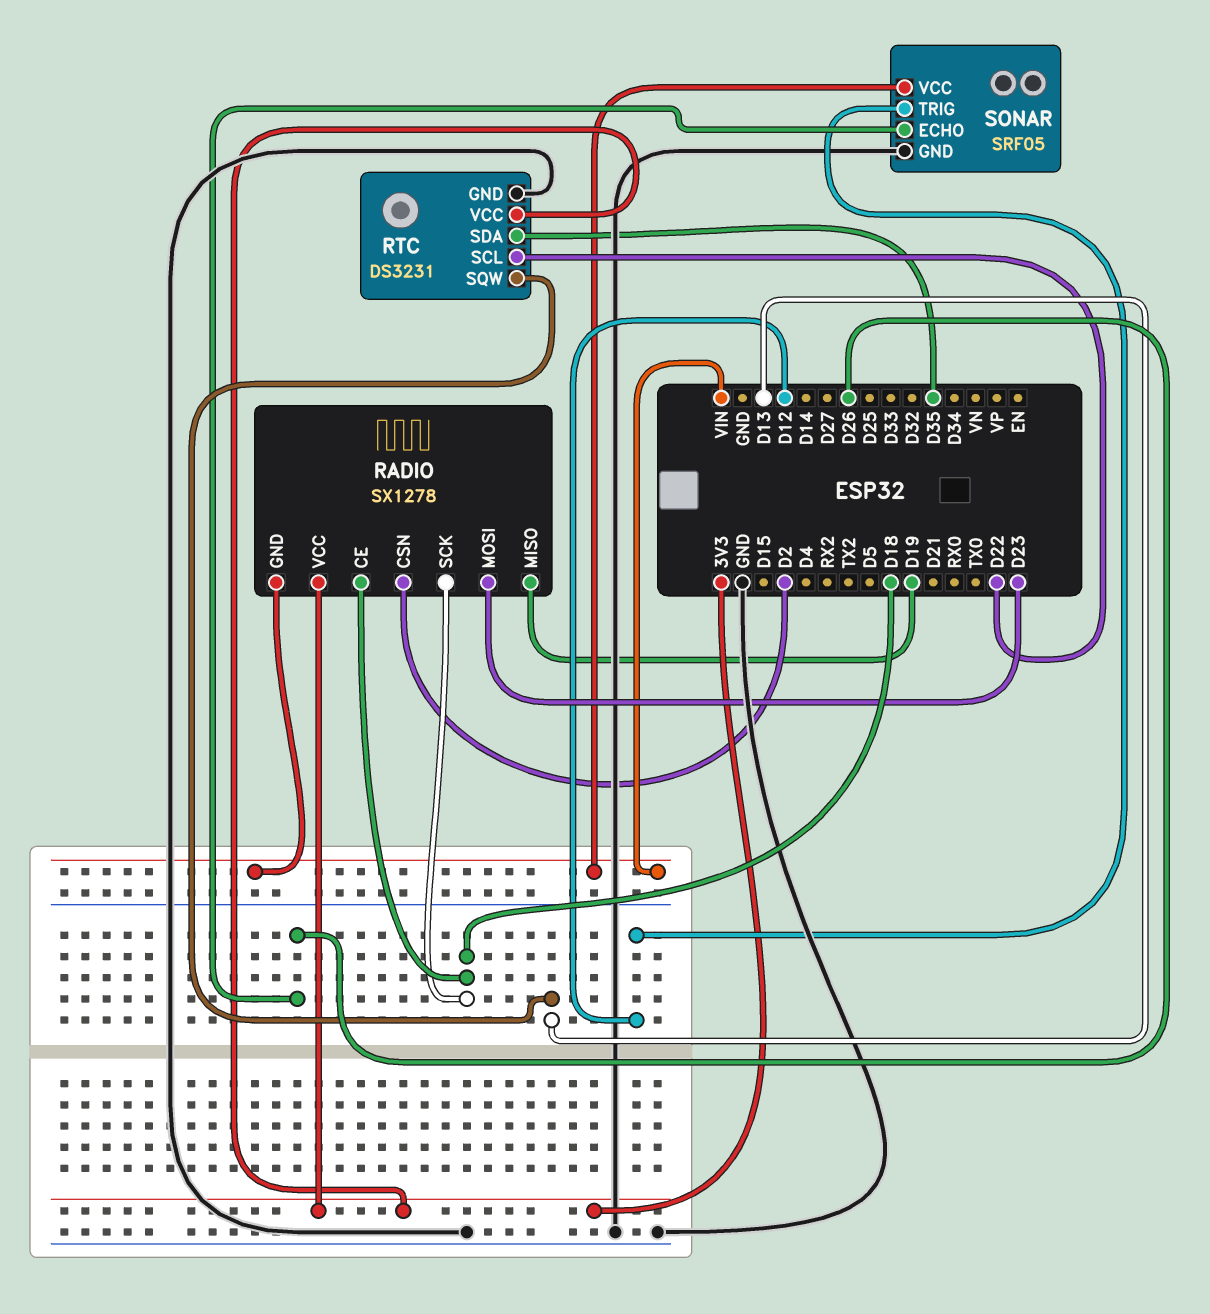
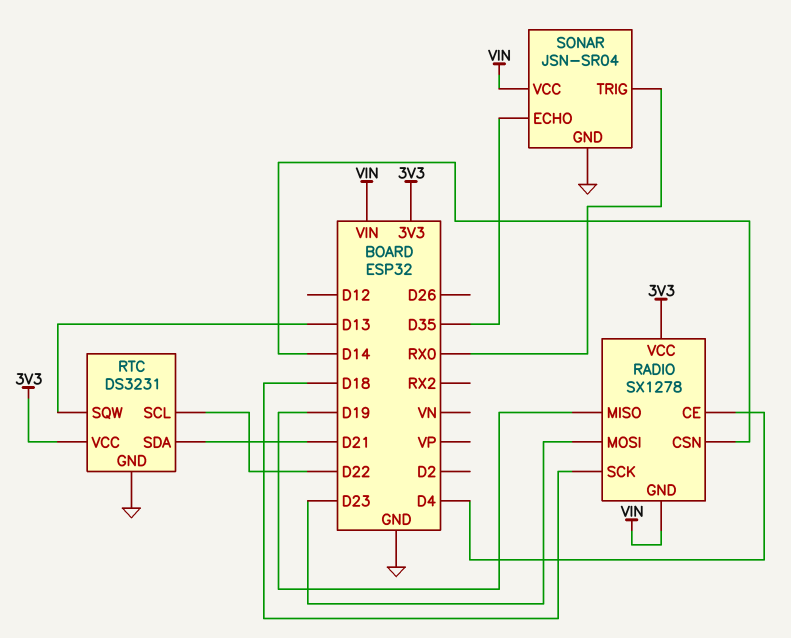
RADIO pin CE: D18 -> D4
RADIO pin CSN: D2 -> D14
RTC pin SDA: D35 -> D21
SONAR: SRF05 -> JSN-SR04
SONAR pin ECHO: D26 -> D35
SONAR pin TRIG: D12 -> RX0

